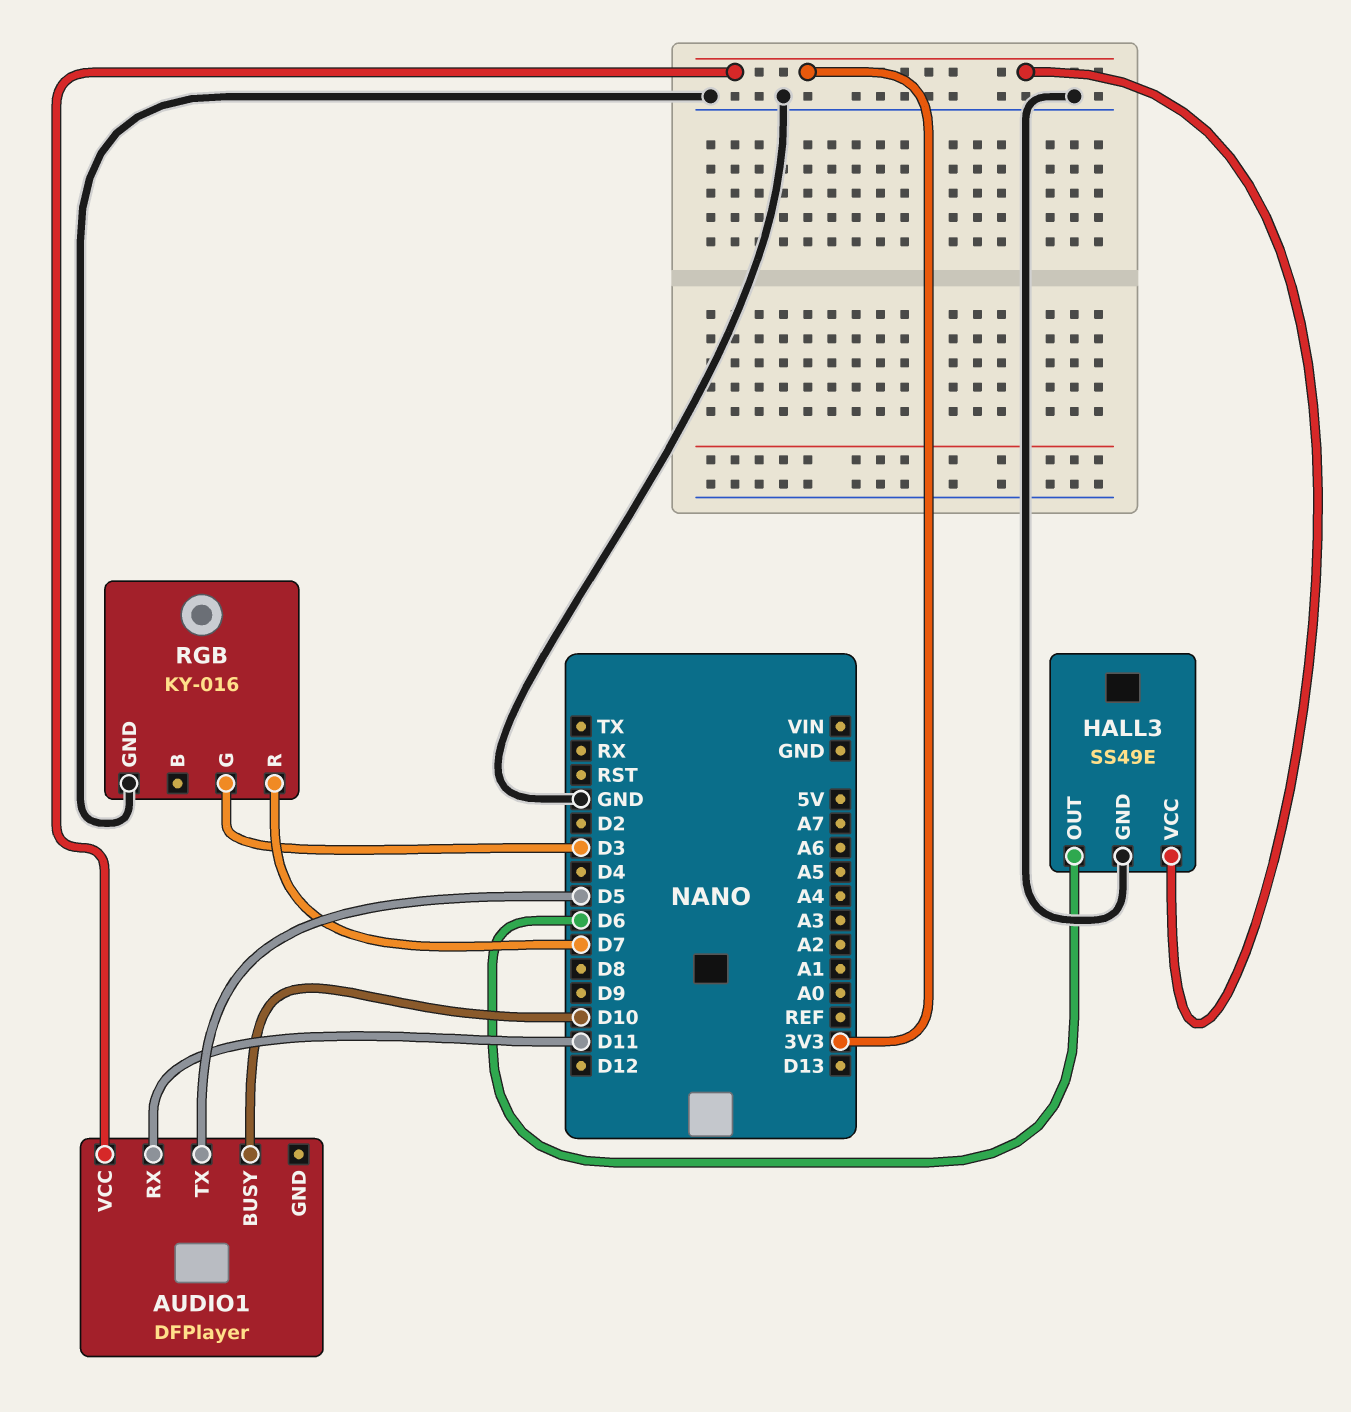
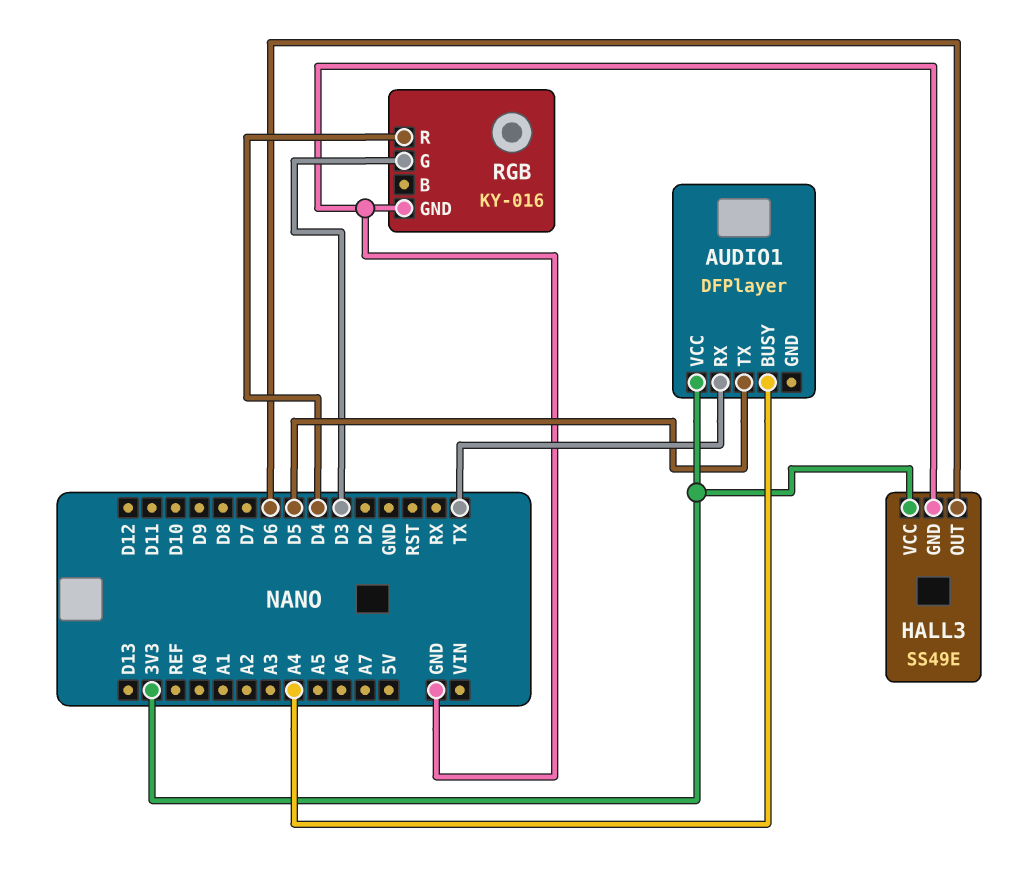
AUDIO1 pin BUSY: D10 -> A4
AUDIO1 pin RX: D11 -> TX
RGB pin R: D7 -> D4

